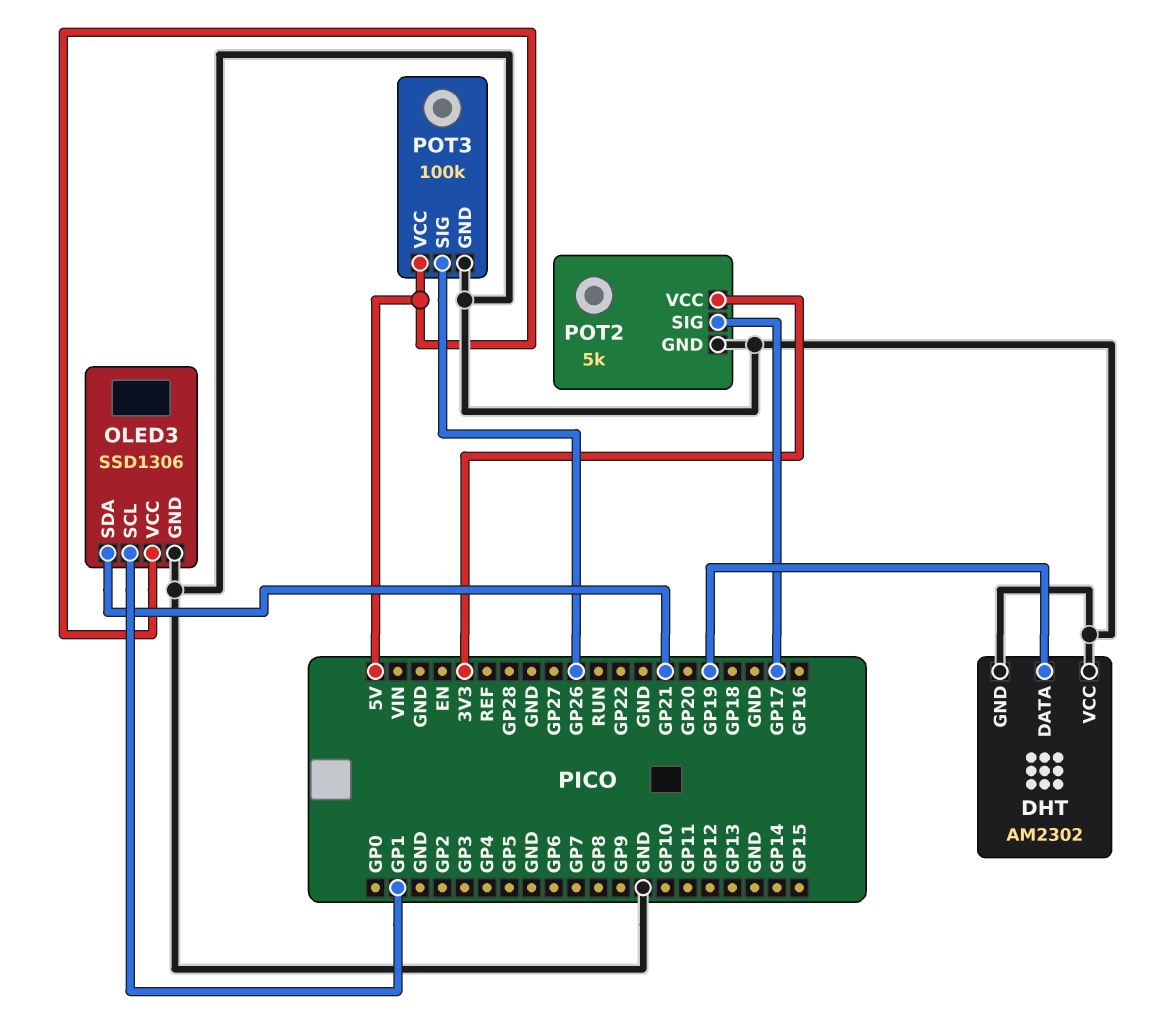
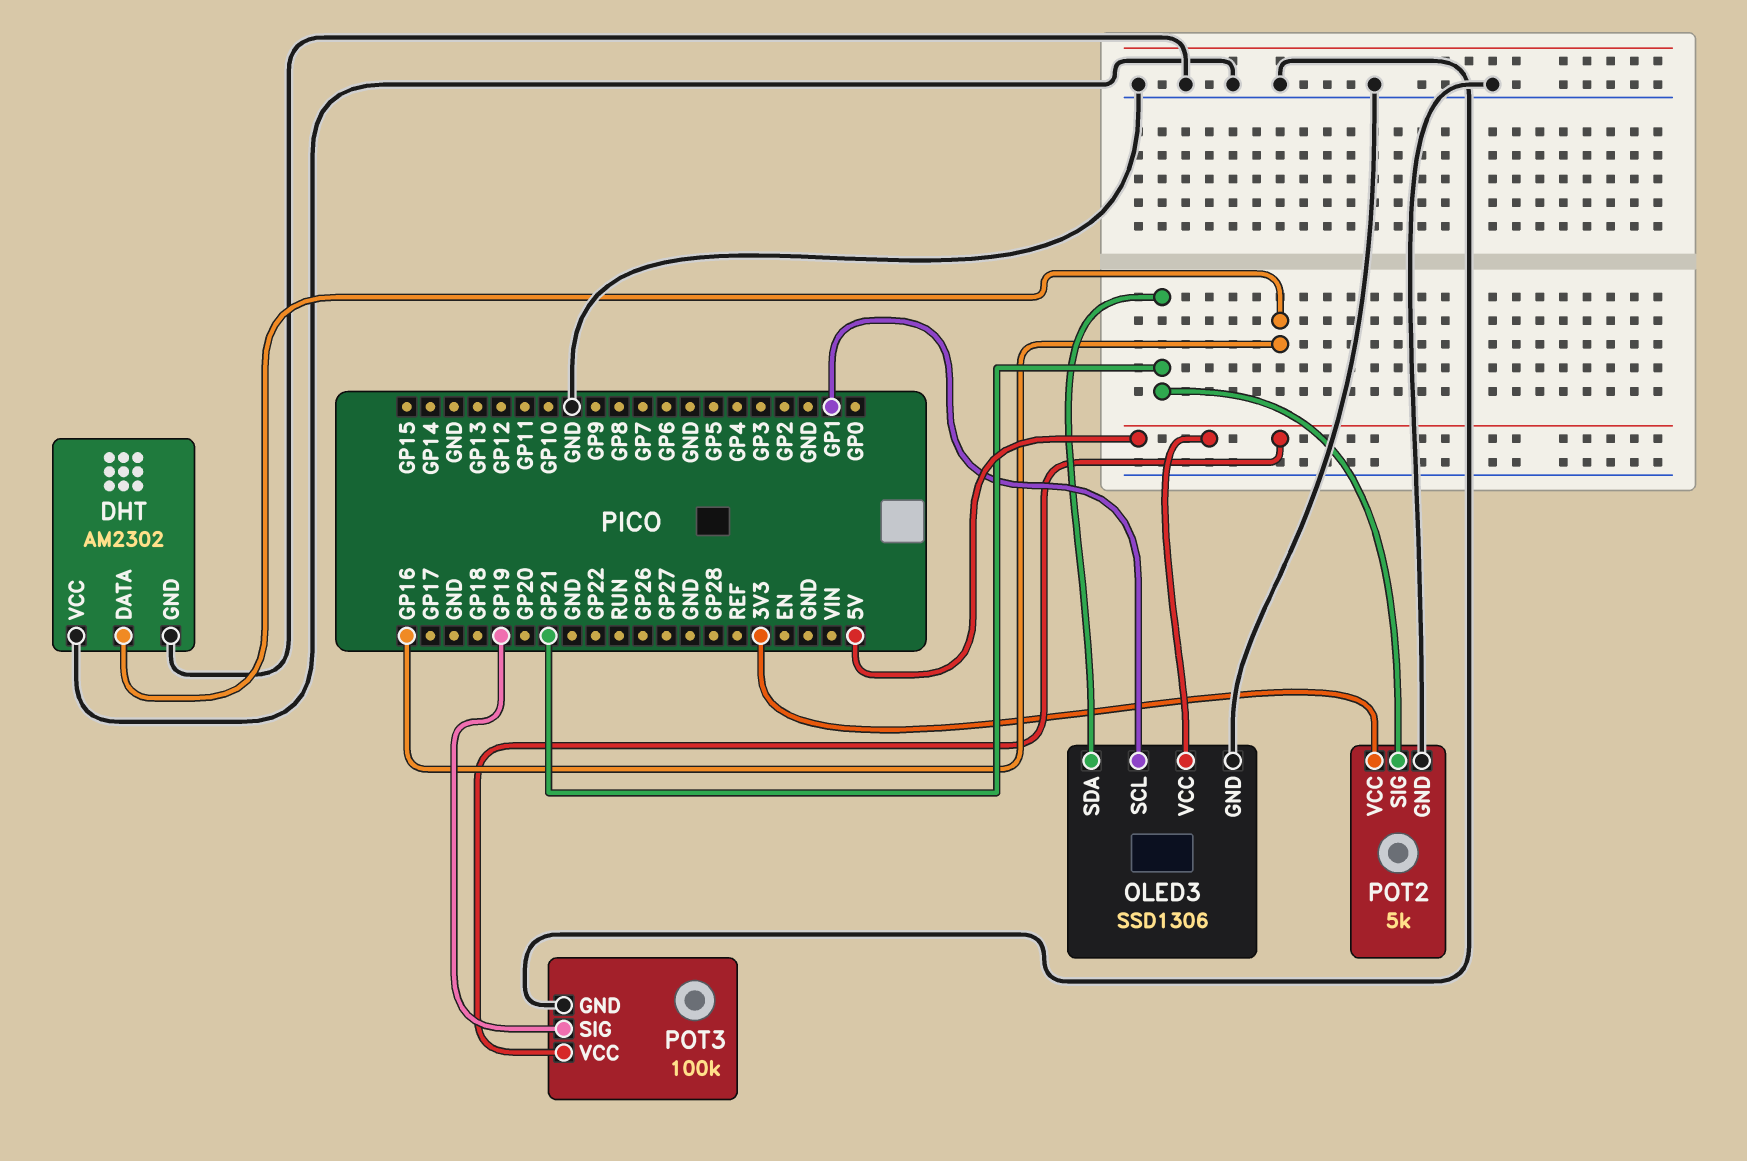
DHT pin DATA: GP19 -> GP16
POT2 pin SIG: GP17 -> GP21
POT3 pin SIG: GP26 -> GP19

